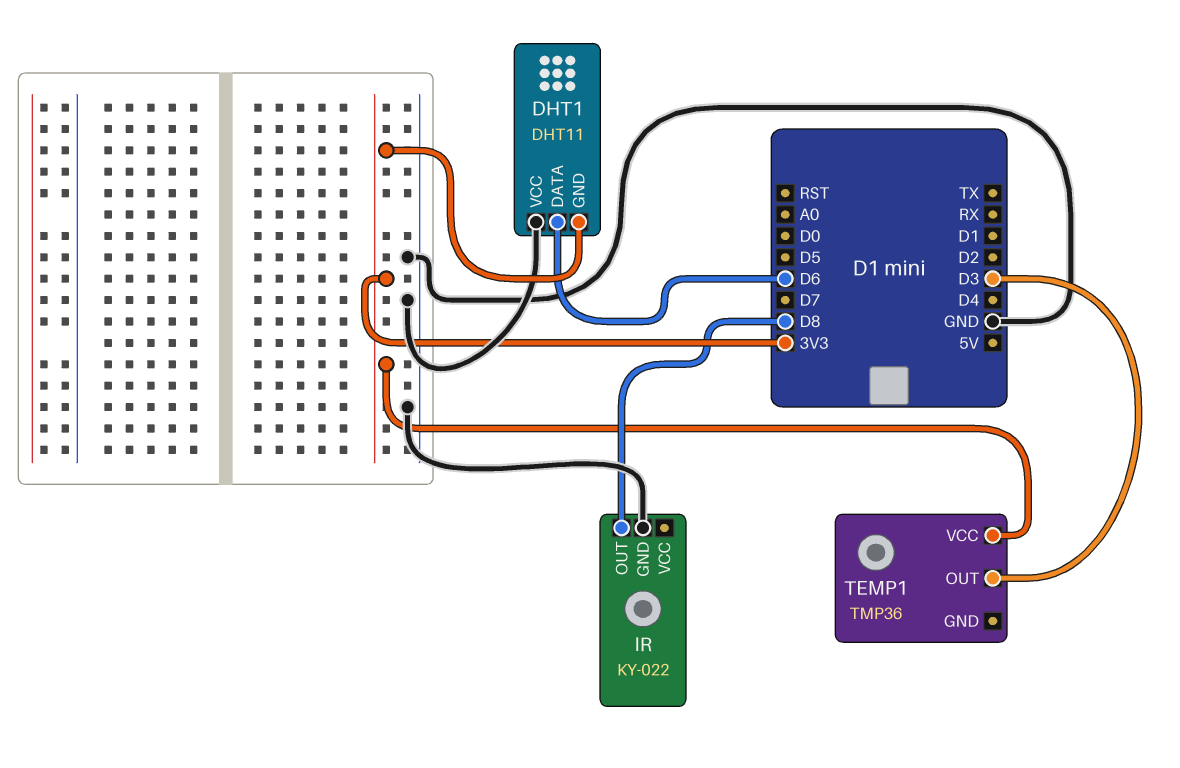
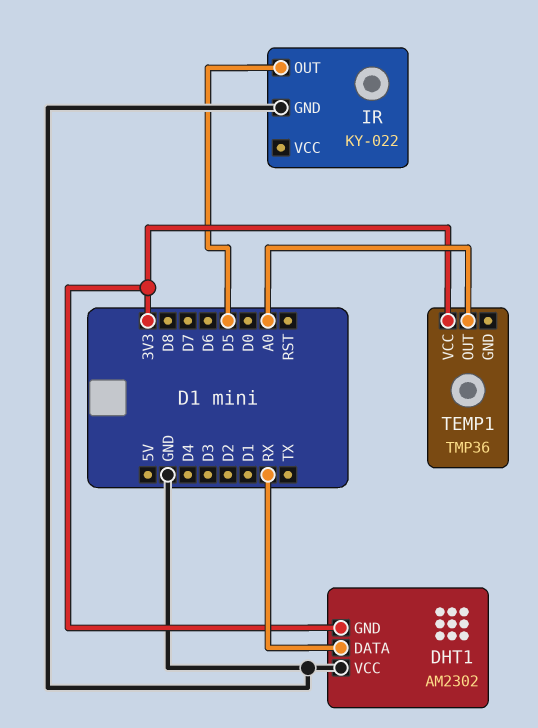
DHT1: DHT11 -> AM2302
DHT1 pin DATA: D6 -> RX
IR pin OUT: D8 -> D5
TEMP1 pin OUT: D3 -> A0

